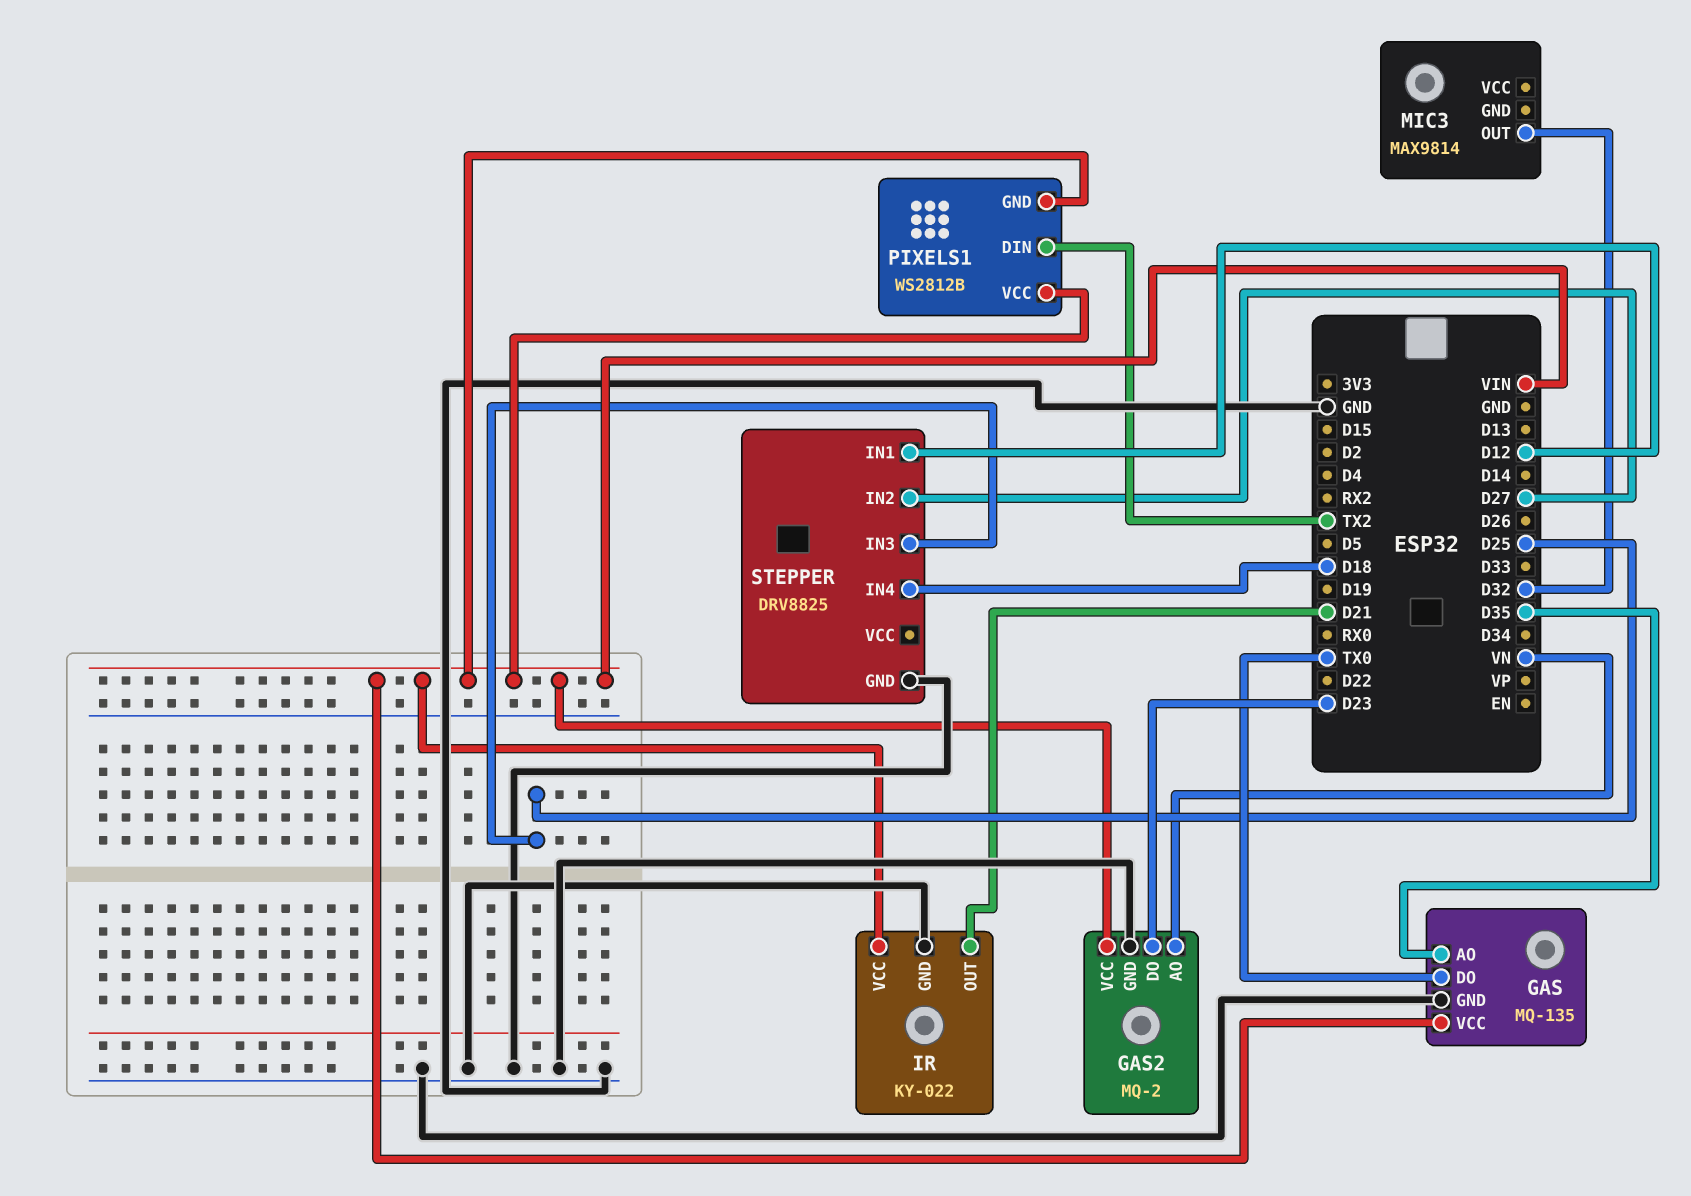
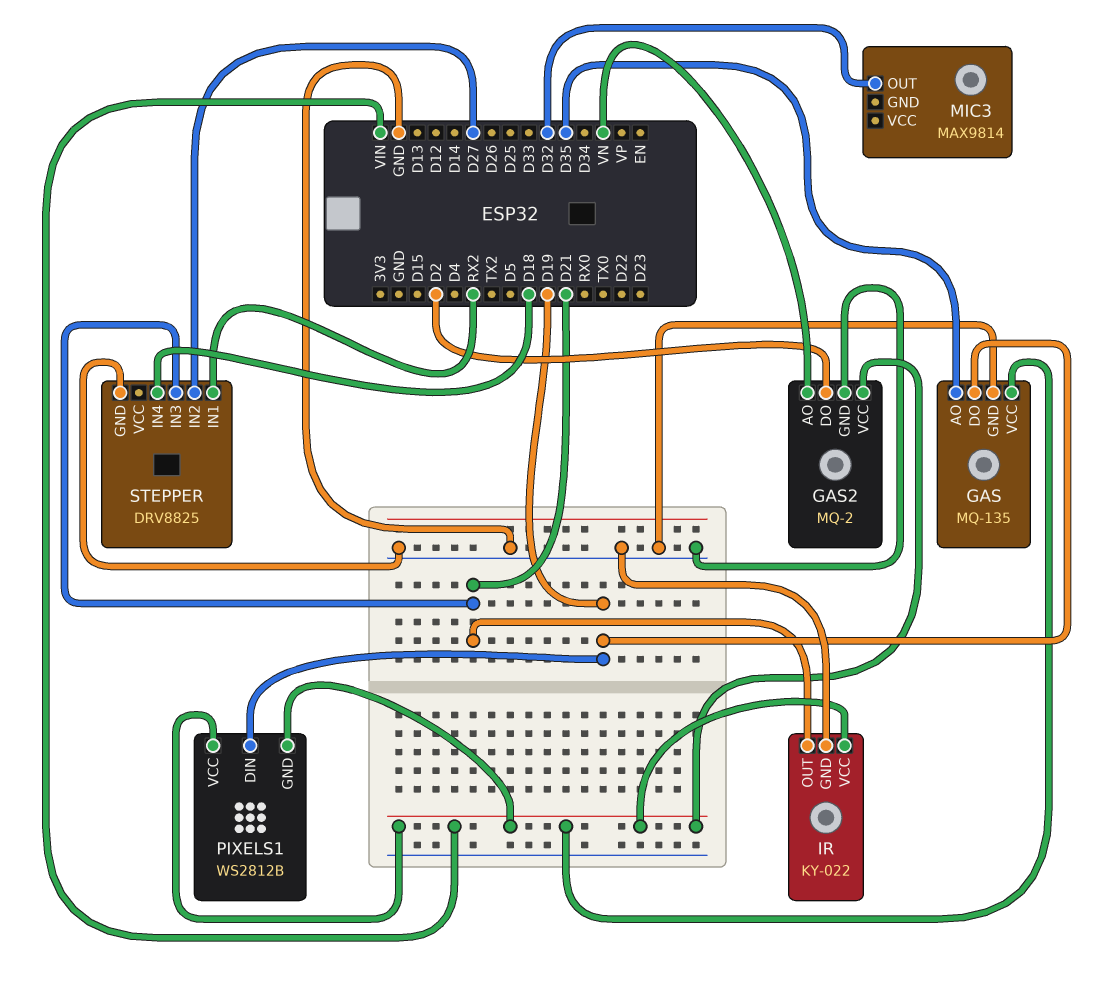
GAS pin DO: TX0 -> D19
GAS2 pin DO: D23 -> D2
PIXELS1 pin DIN: TX2 -> D19
STEPPER pin IN1: D12 -> RX2
STEPPER pin IN3: D25 -> D21

